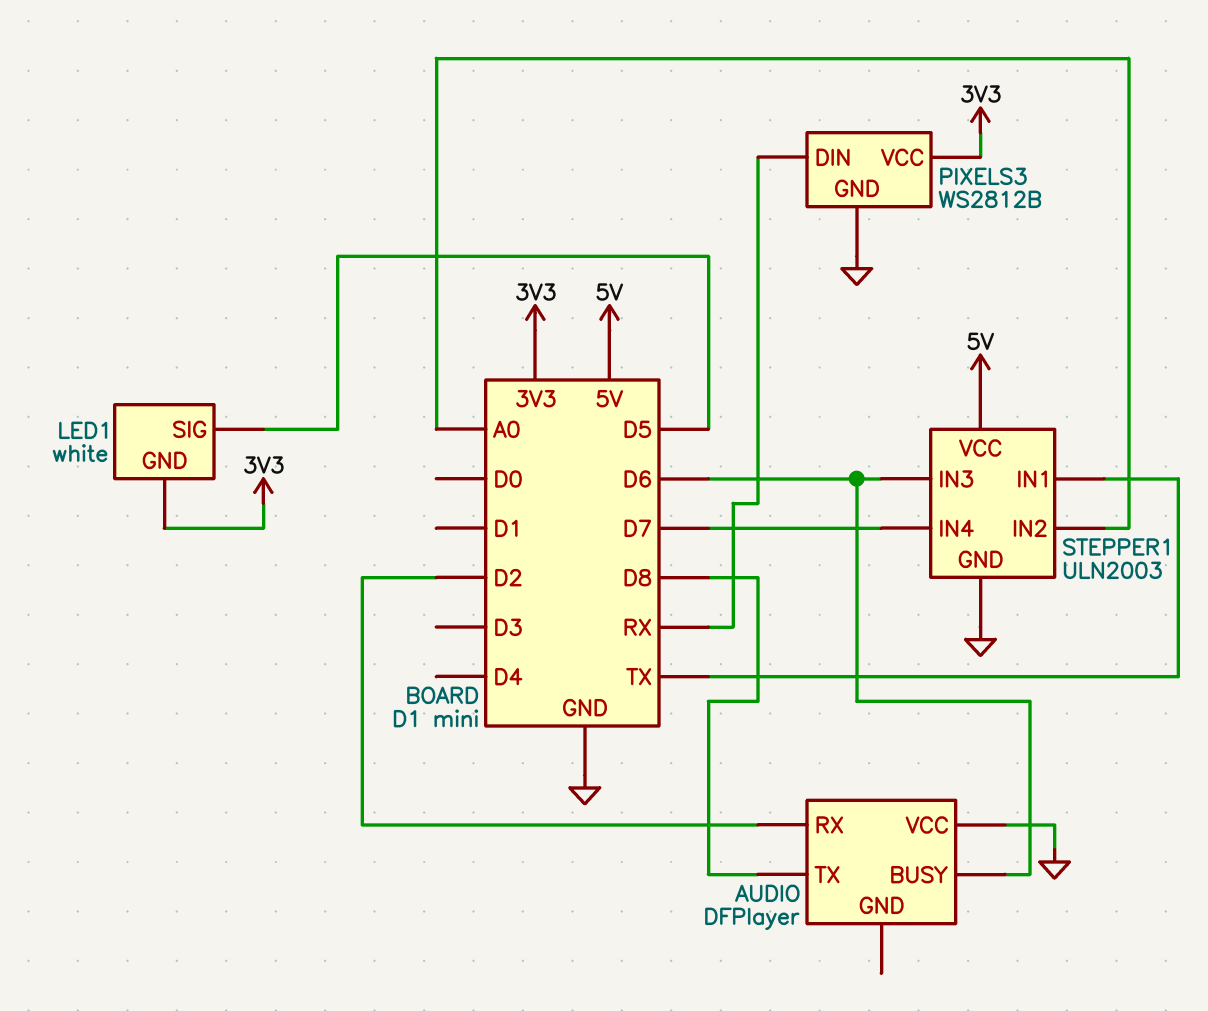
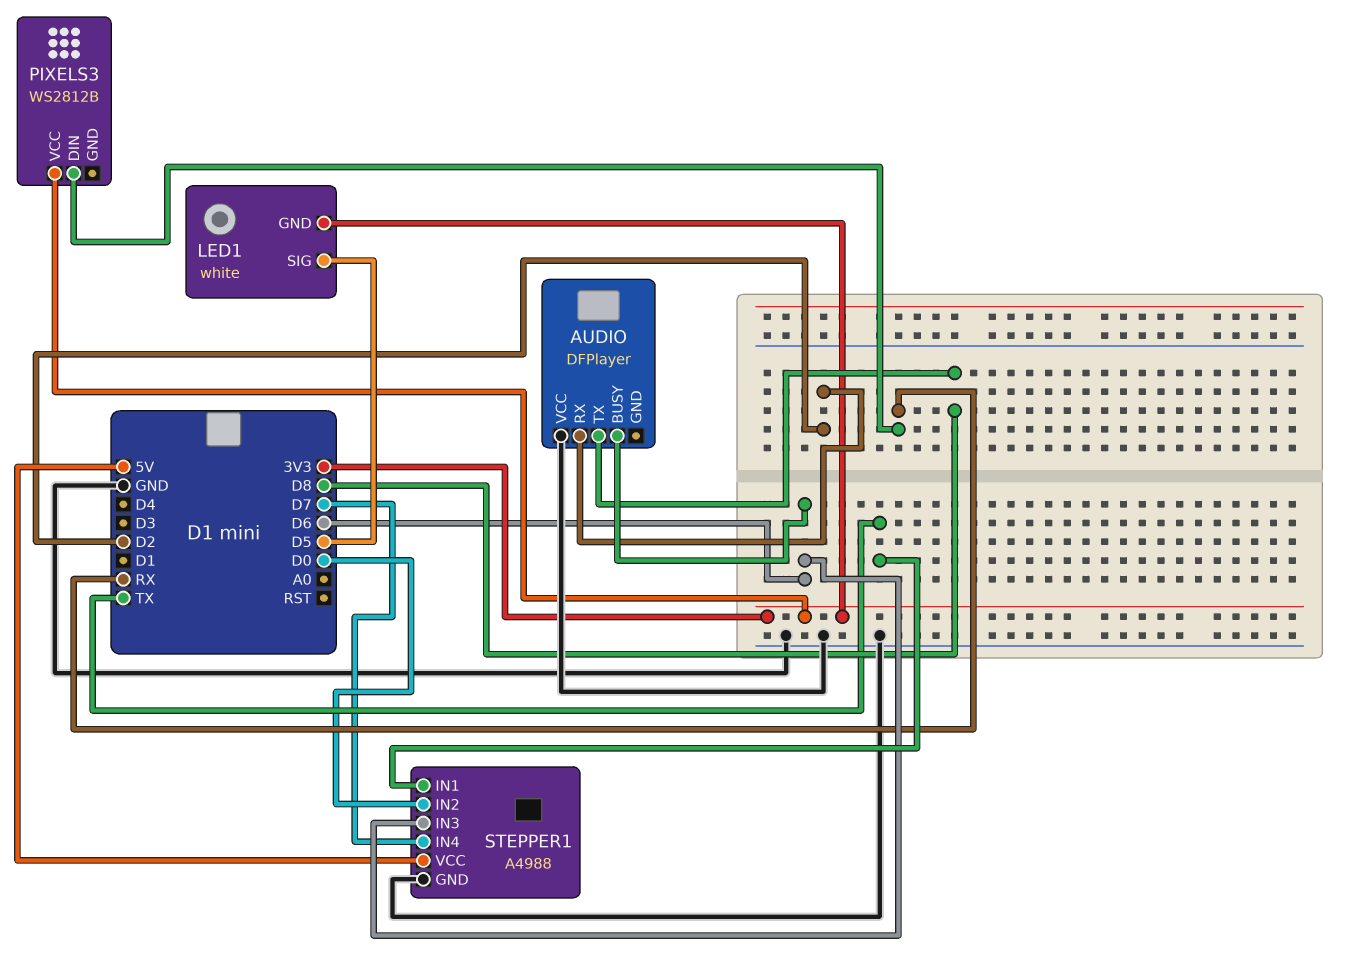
PIXELS3 pin GND: GND -> none
STEPPER1: ULN2003 -> A4988
STEPPER1 pin IN2: A0 -> D0

